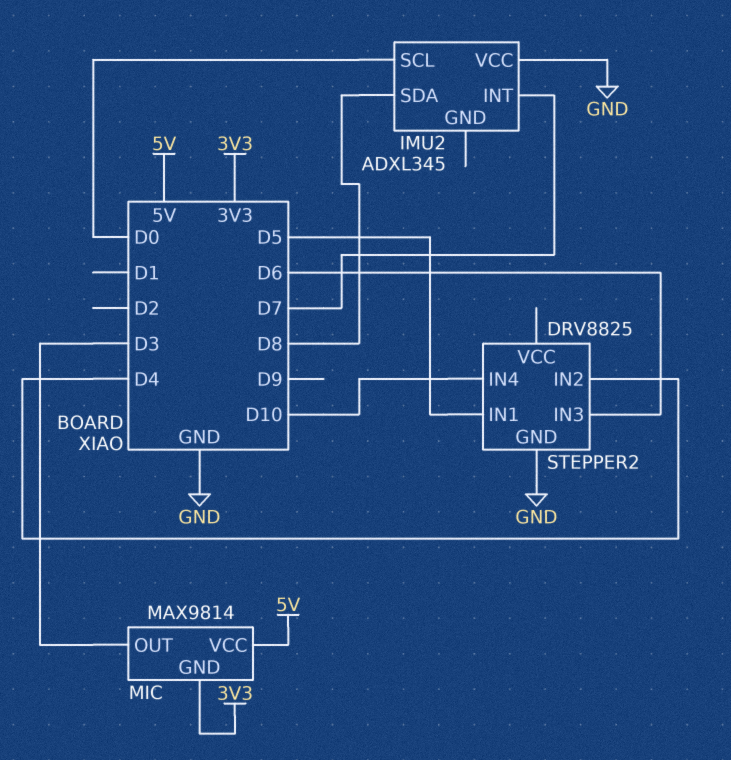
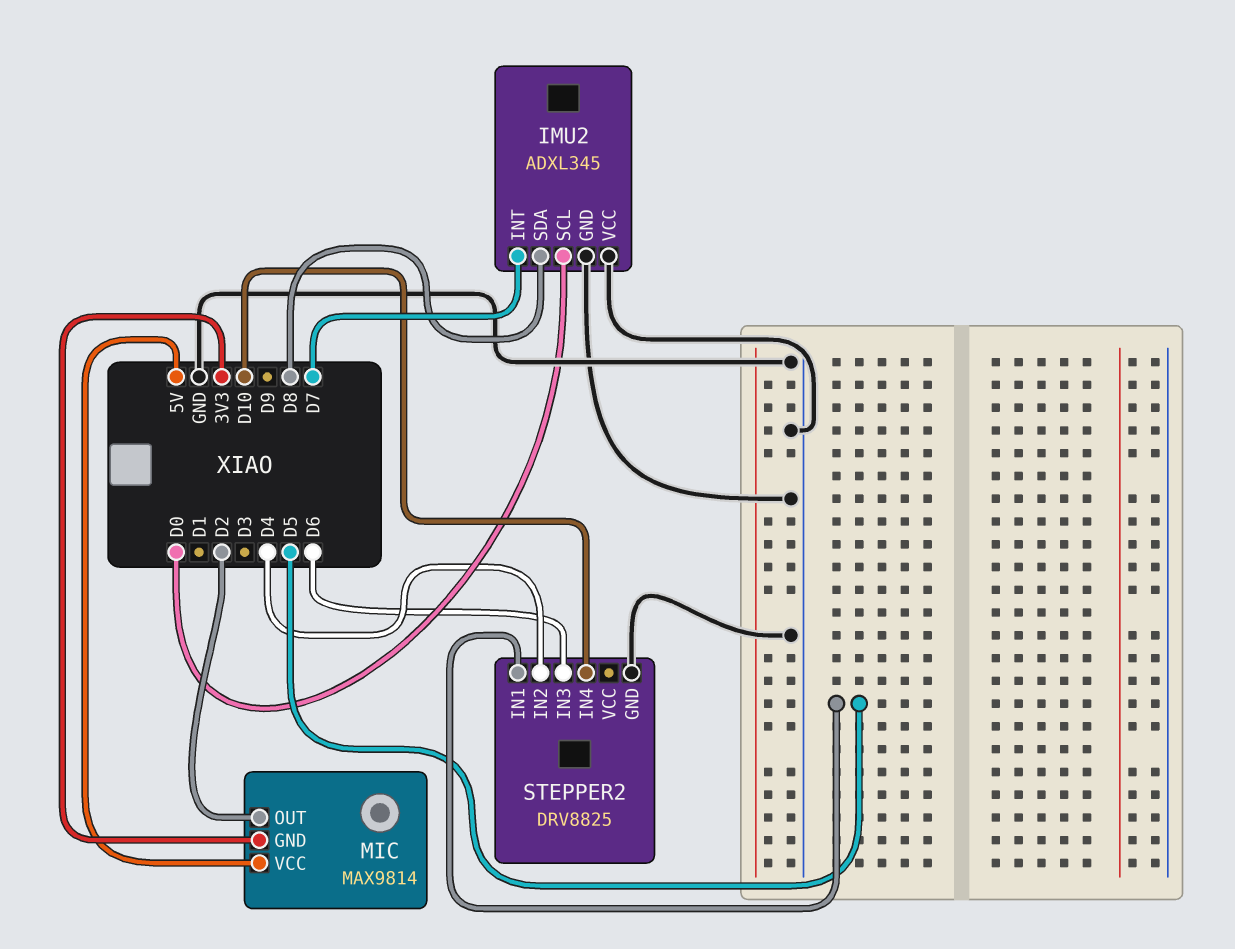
IMU2 pin GND: none -> GND
MIC pin OUT: D3 -> D2

